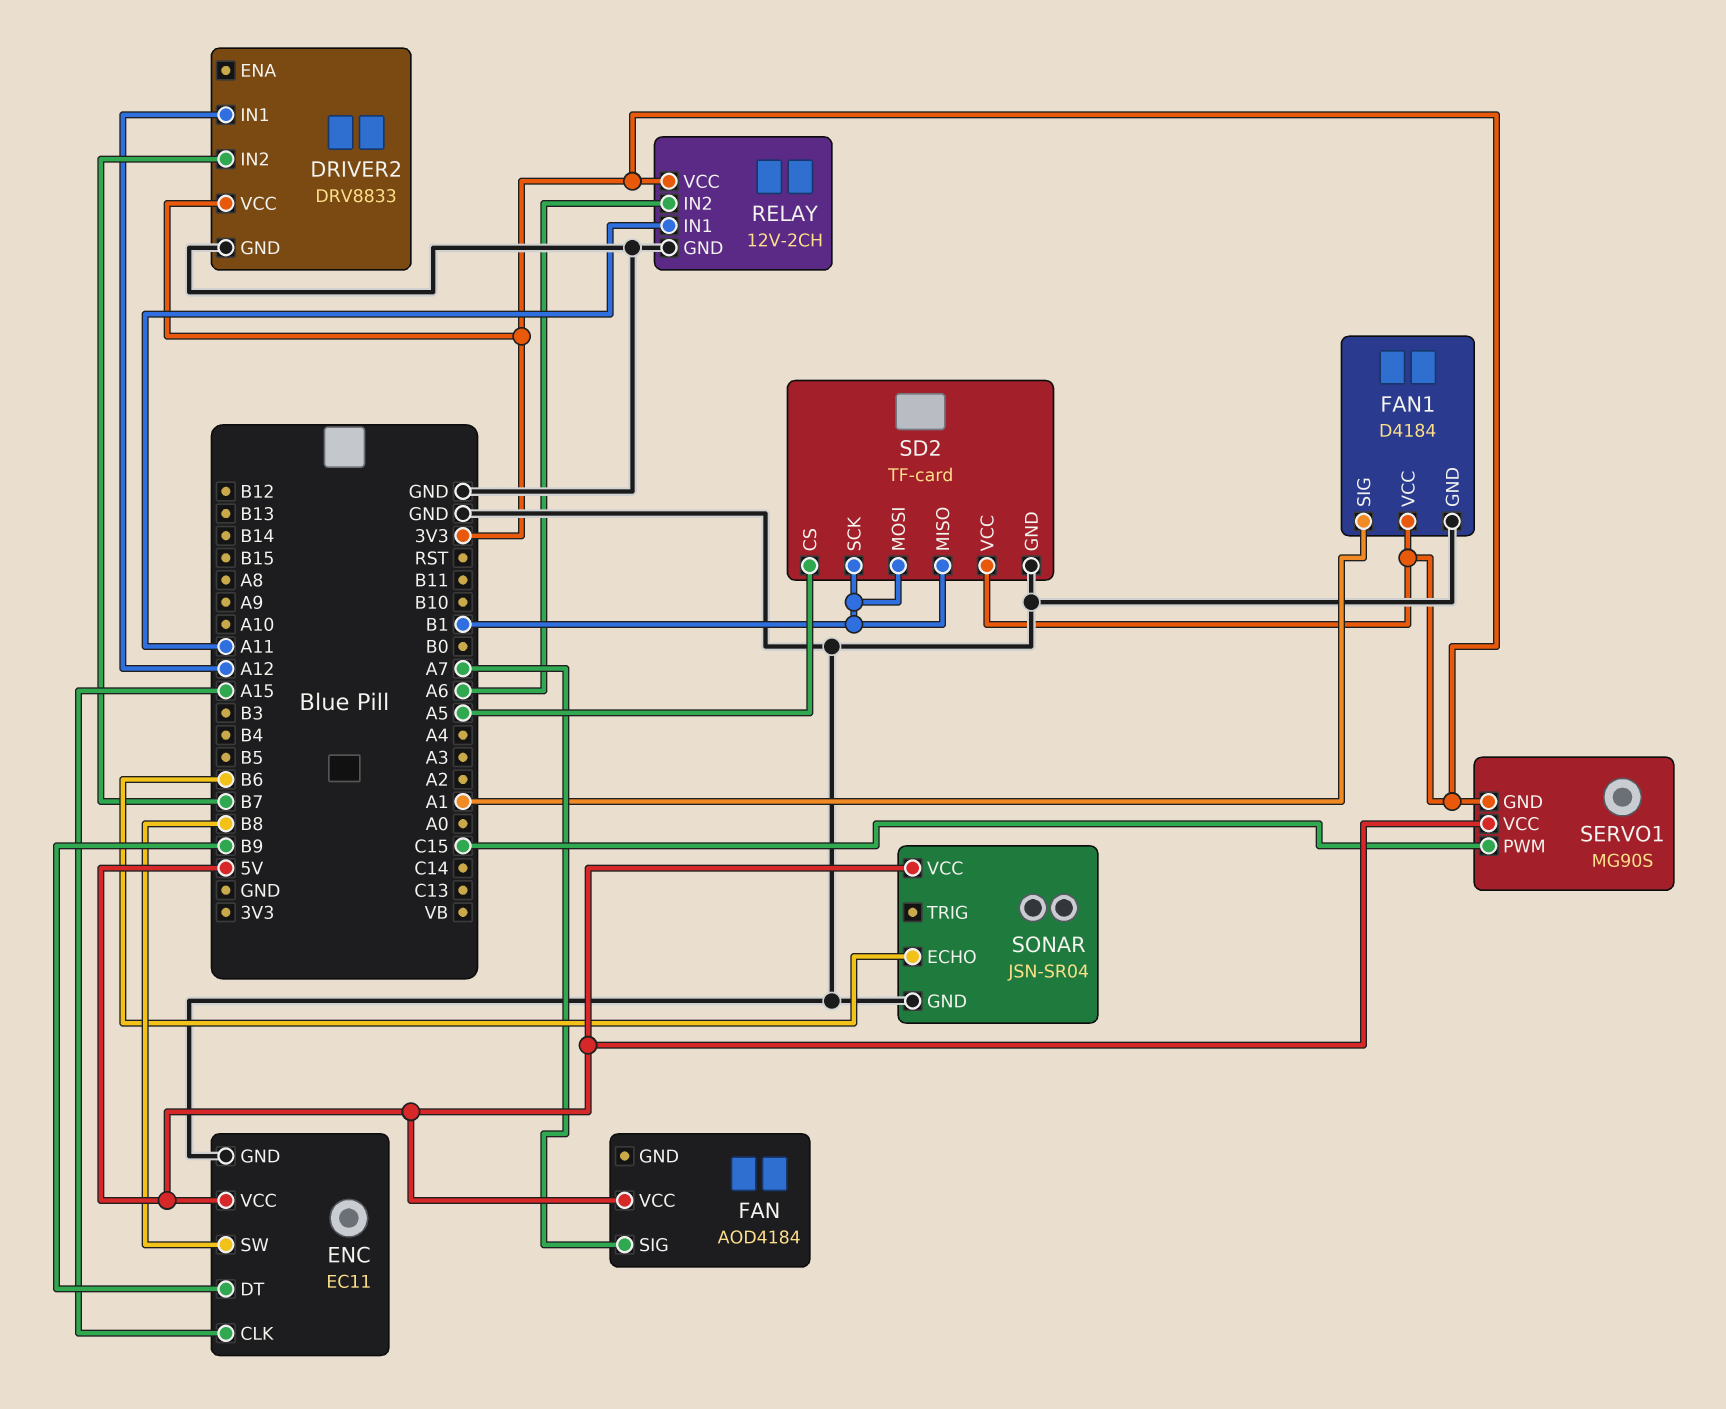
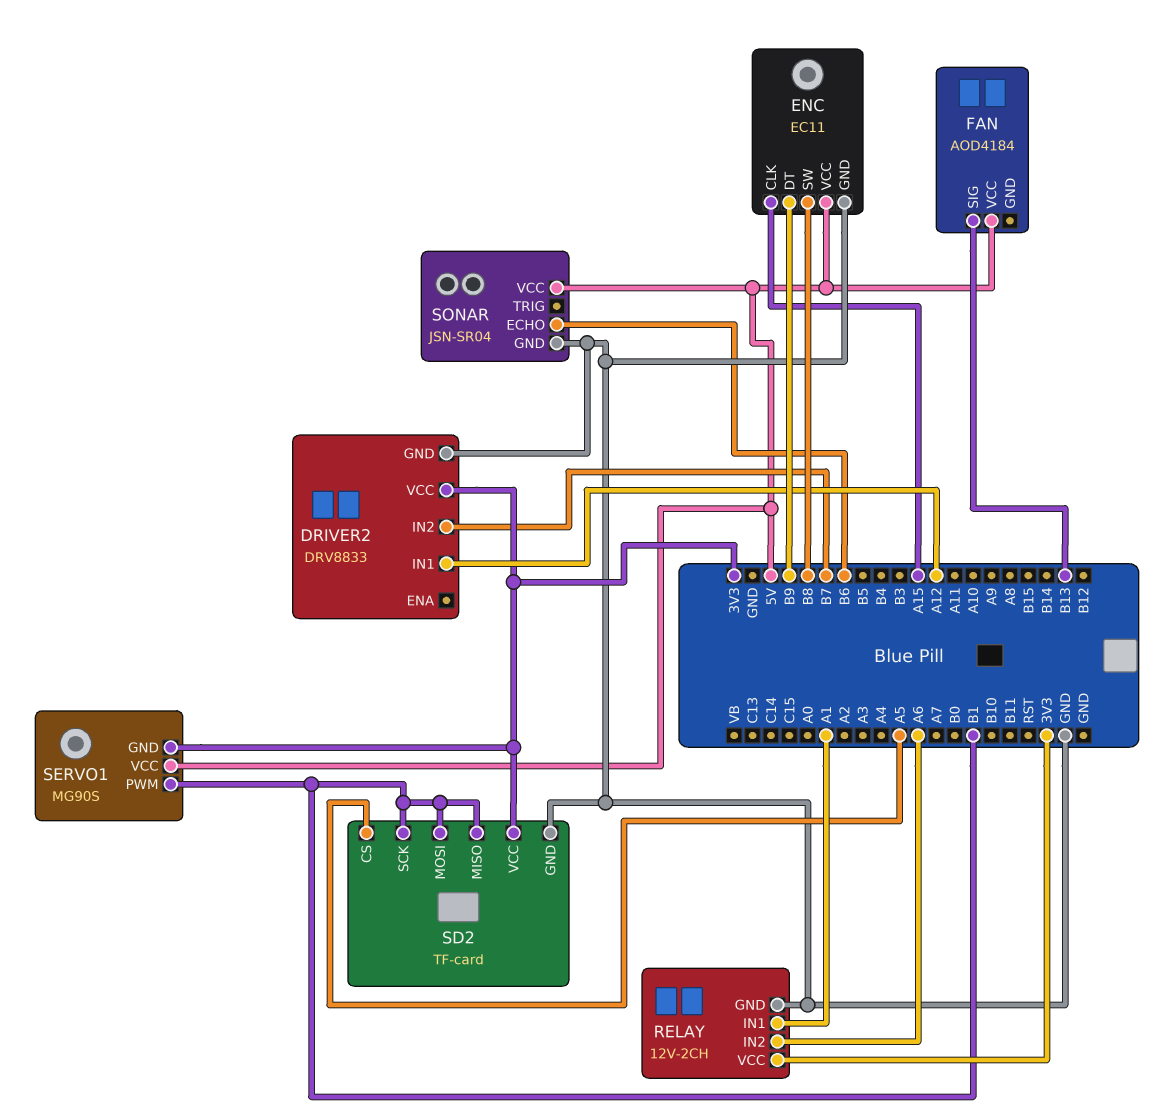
FAN pin SIG: A7 -> B13
FAN1: D4184 -> none
FAN1 pin GND: GND -> none
FAN1 pin SIG: A1 -> none
FAN1 pin VCC: 3V3 -> none
RELAY pin IN1: A11 -> A1
SERVO1 pin PWM: C15 -> B1

